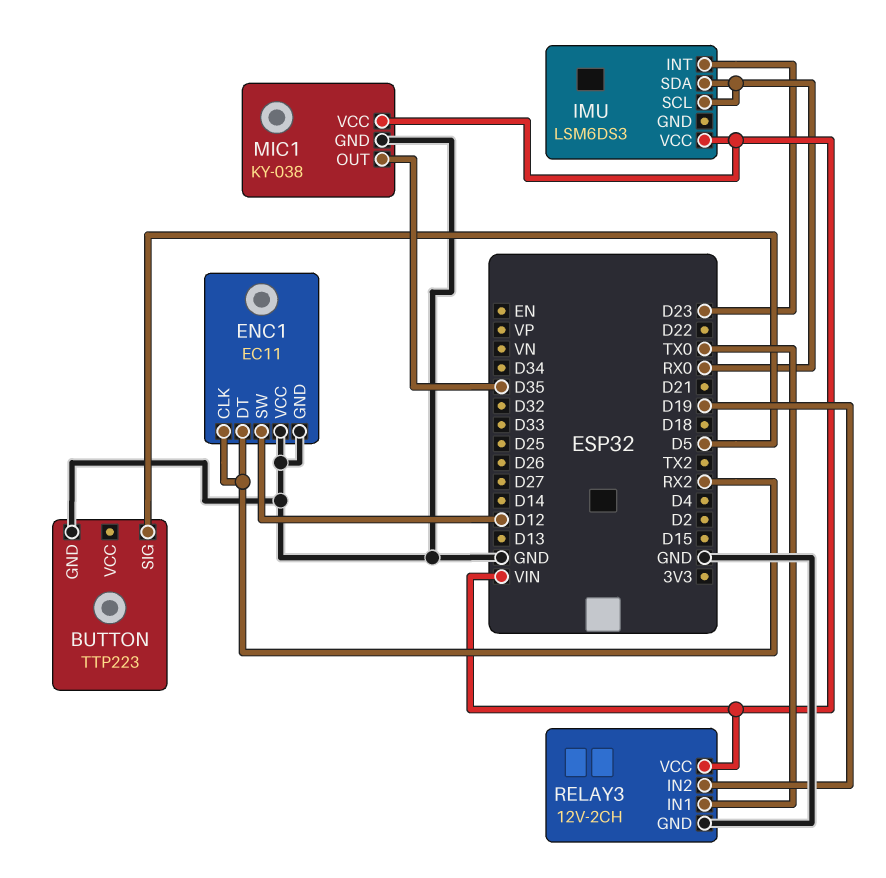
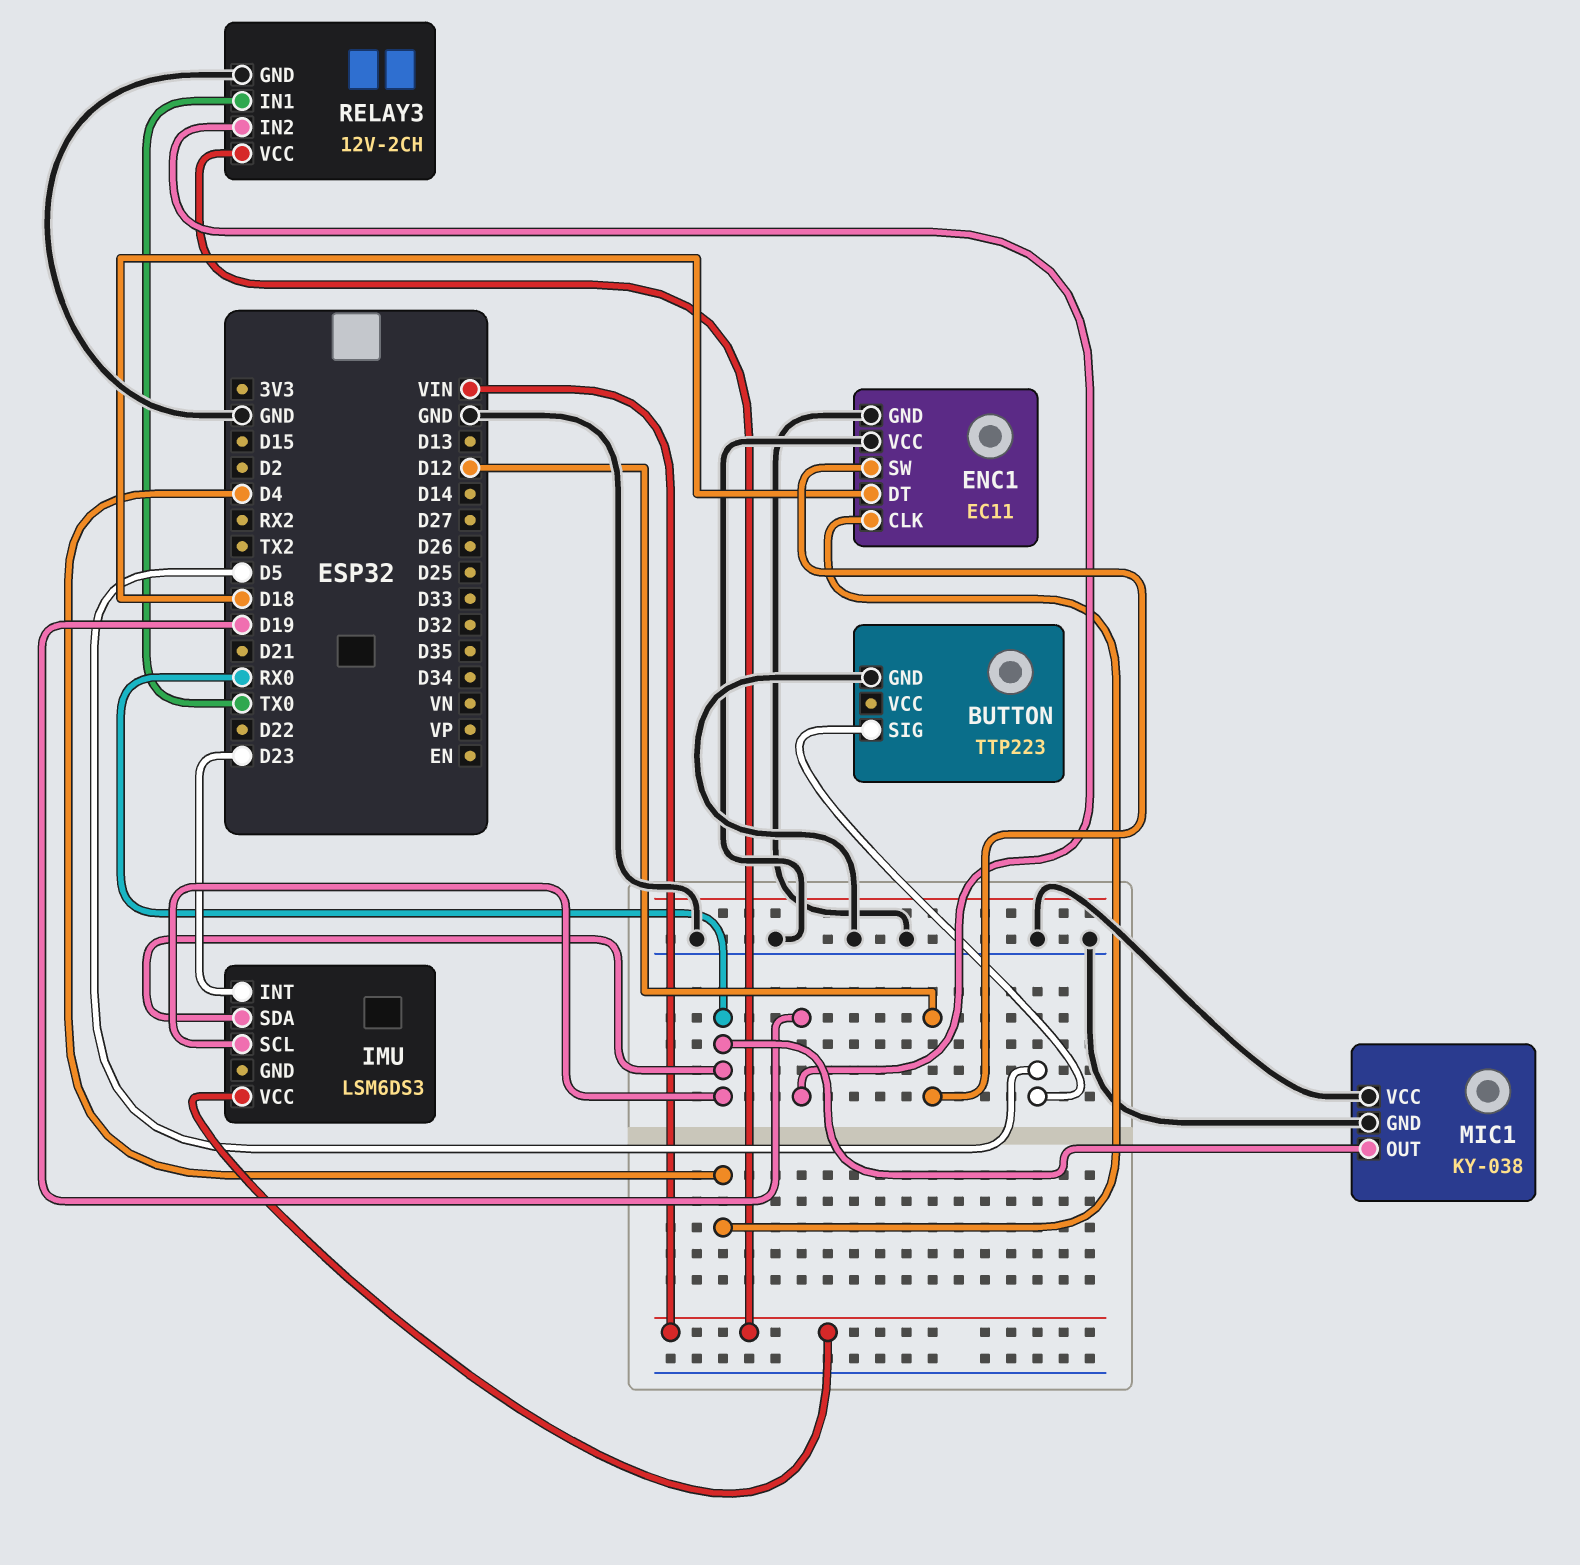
ENC1 pin CLK: RX2 -> D4
ENC1 pin DT: RX2 -> D18
MIC1 pin OUT: D35 -> RX0
MIC1 pin VCC: VIN -> GND

